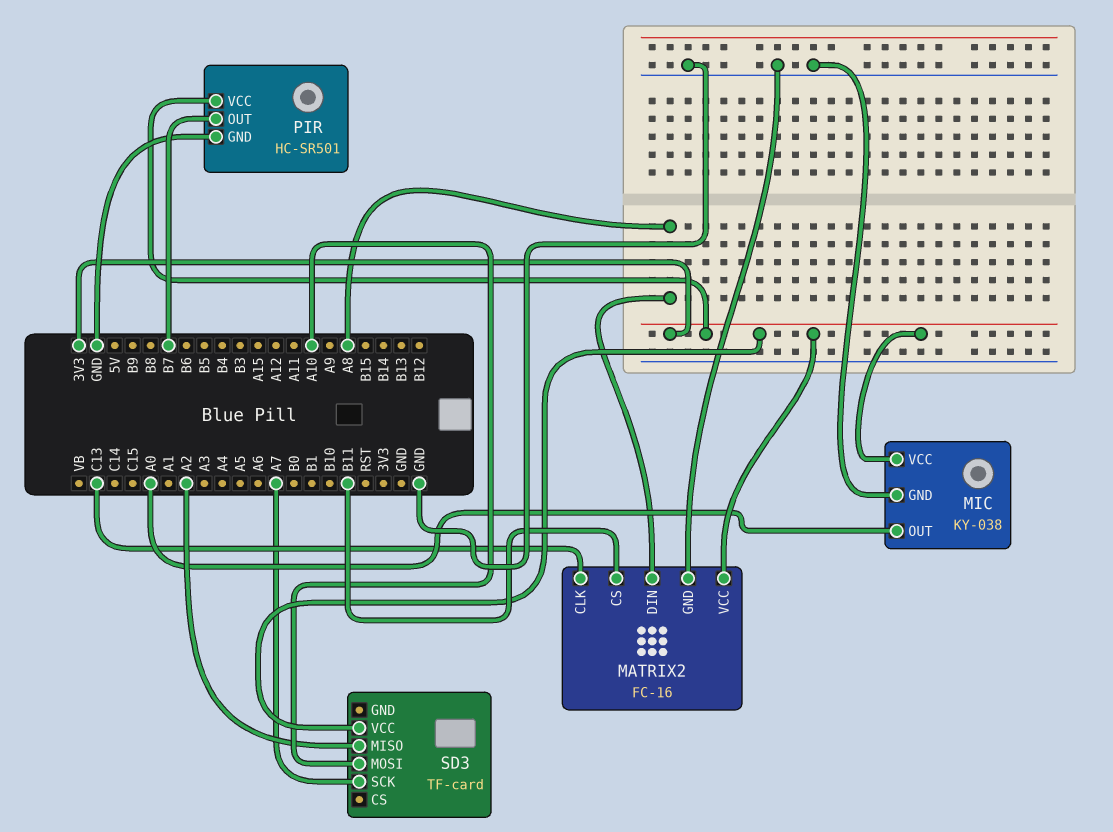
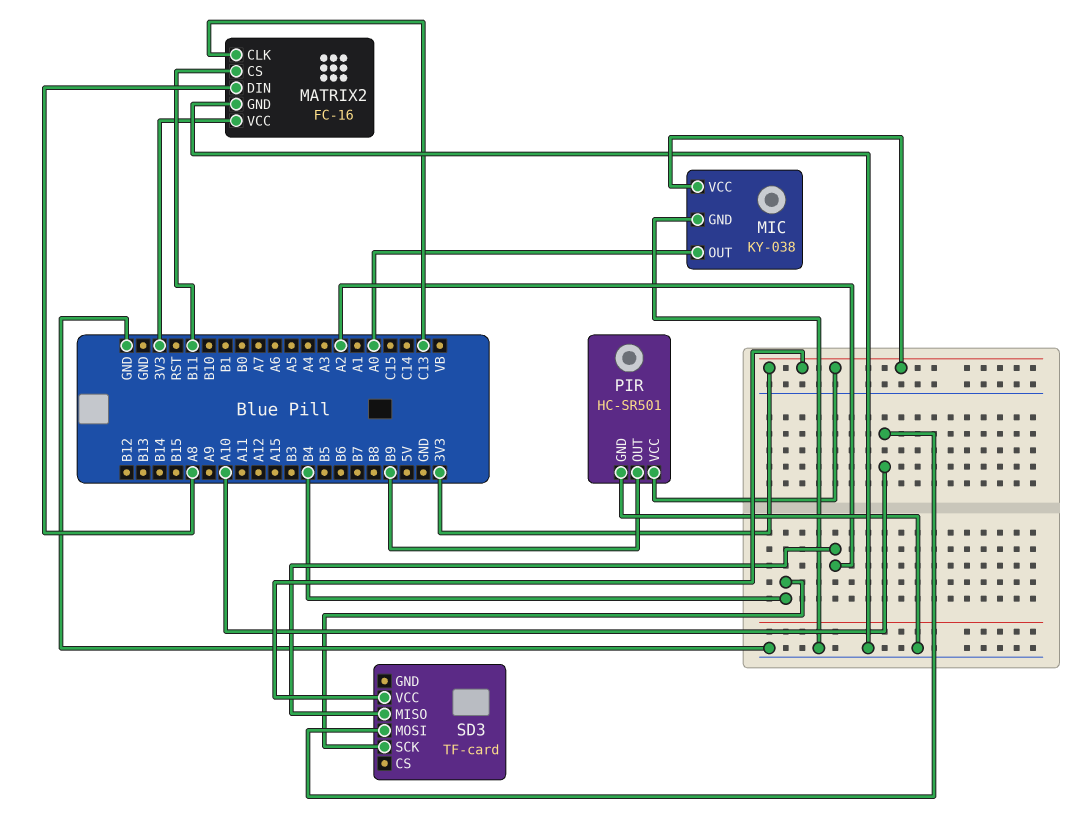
PIR pin OUT: B7 -> B9
SD3 pin SCK: A7 -> B4

